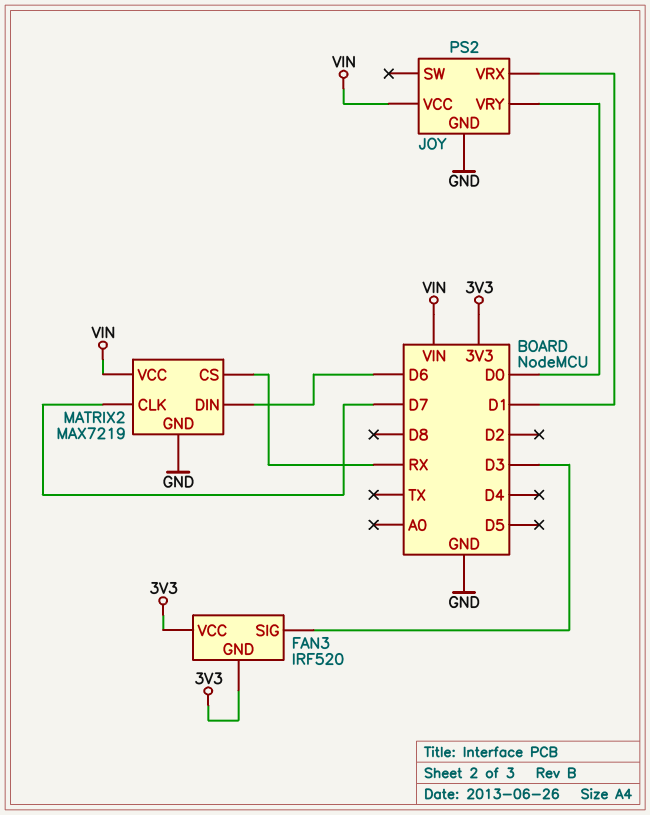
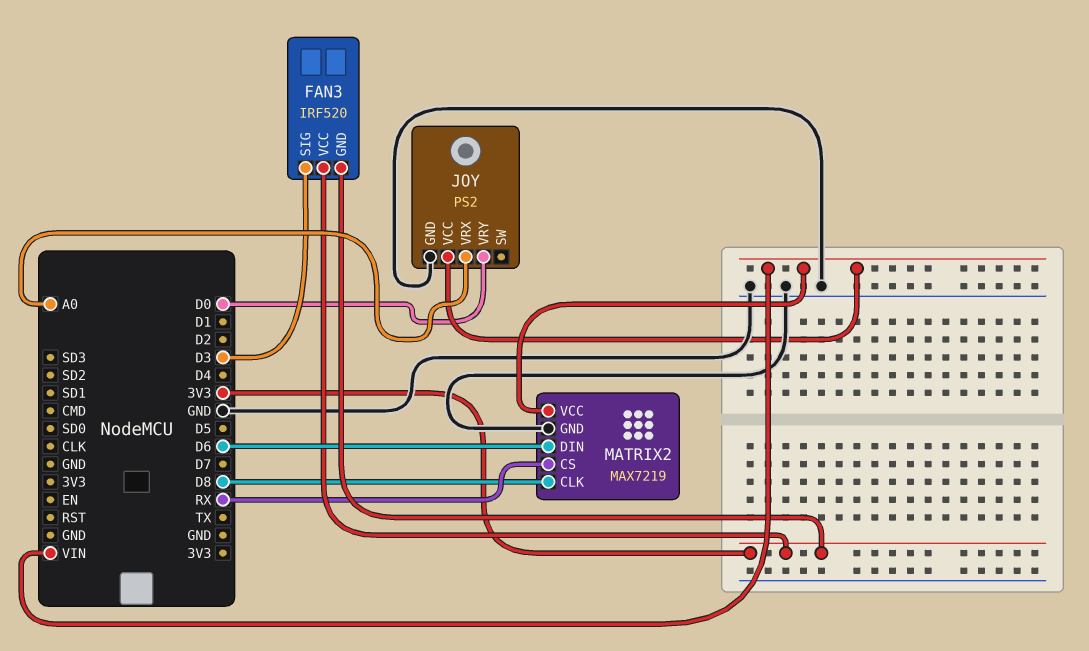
JOY pin VRX: D1 -> A0
MATRIX2 pin CLK: D7 -> D8

